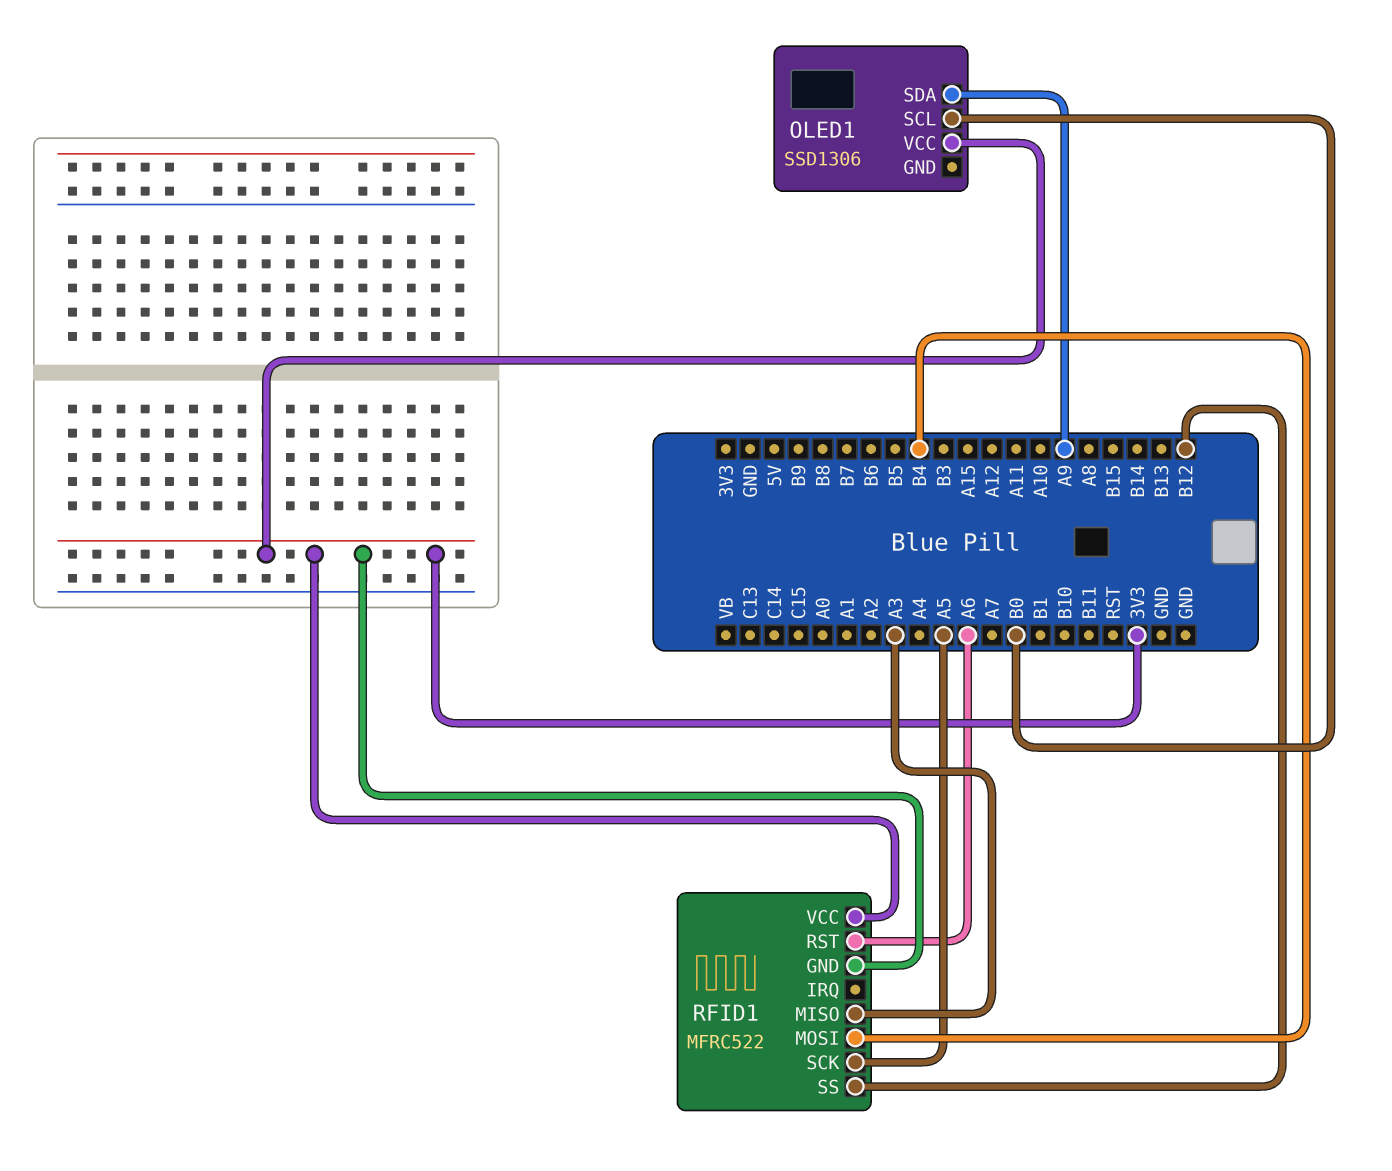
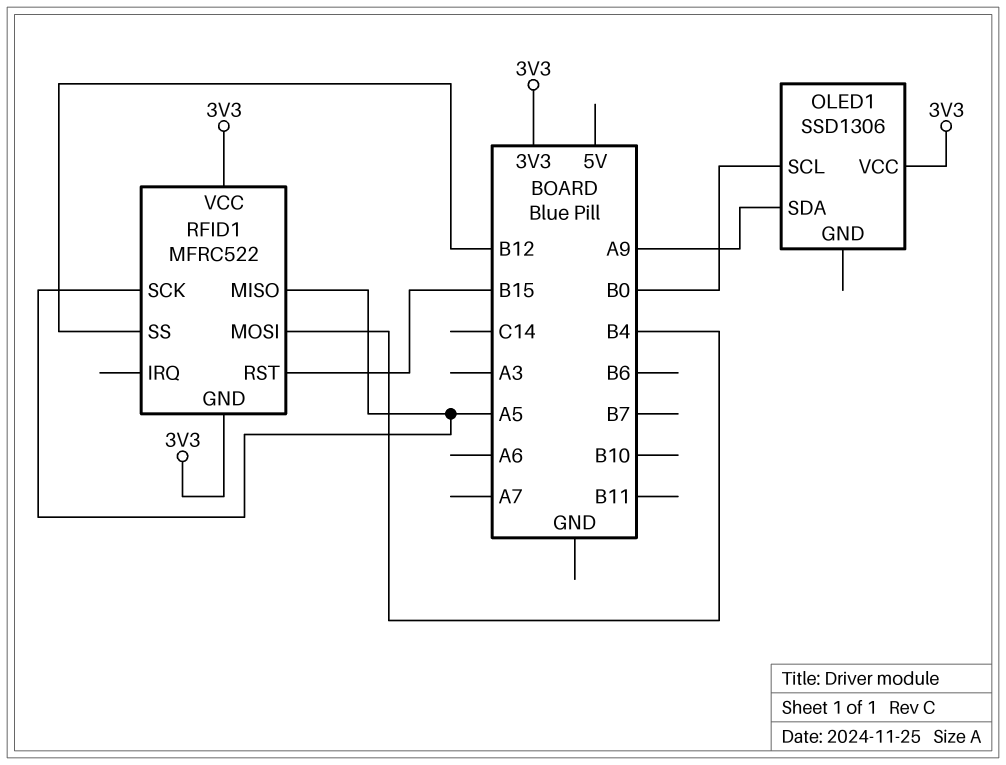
RFID1 pin MISO: A3 -> A5
RFID1 pin RST: A6 -> B15

